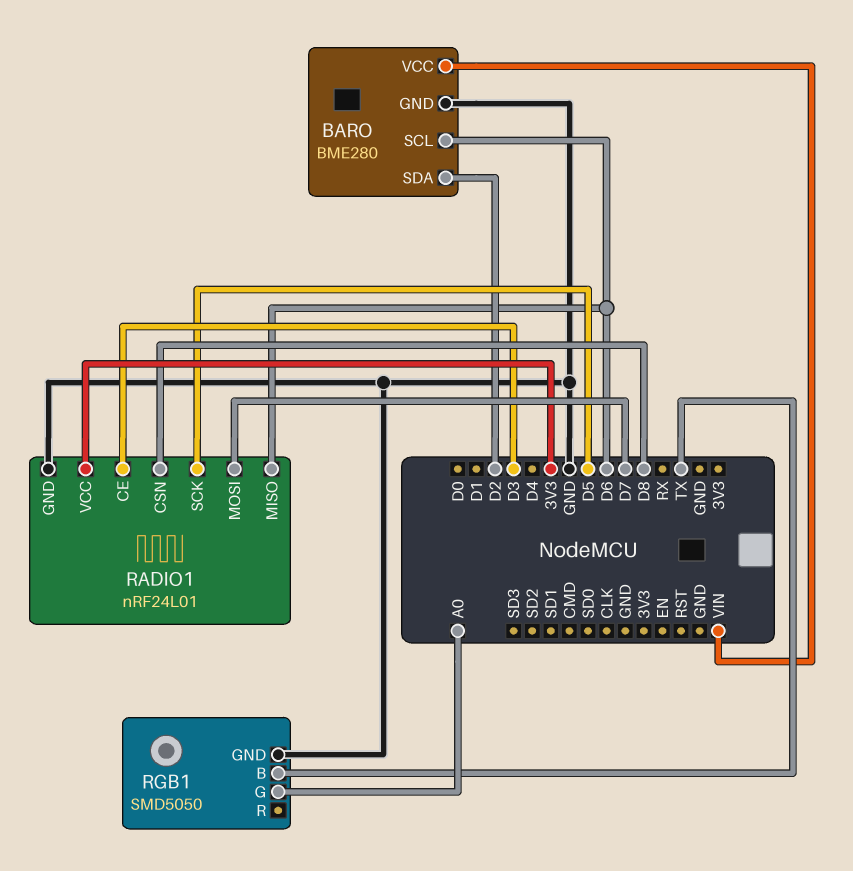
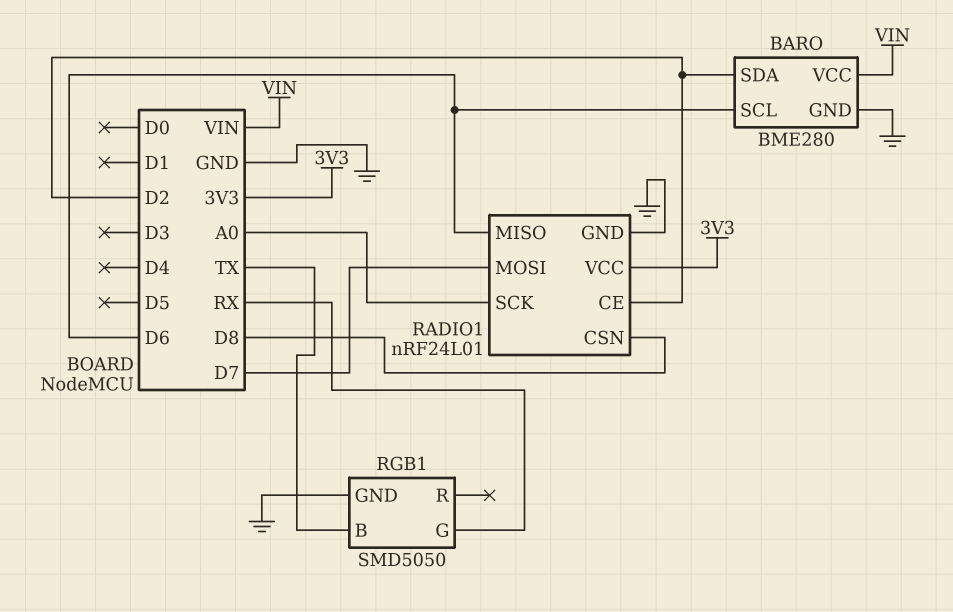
RADIO1 pin CE: D3 -> D2
RADIO1 pin SCK: D5 -> A0
RGB1 pin G: A0 -> RX

